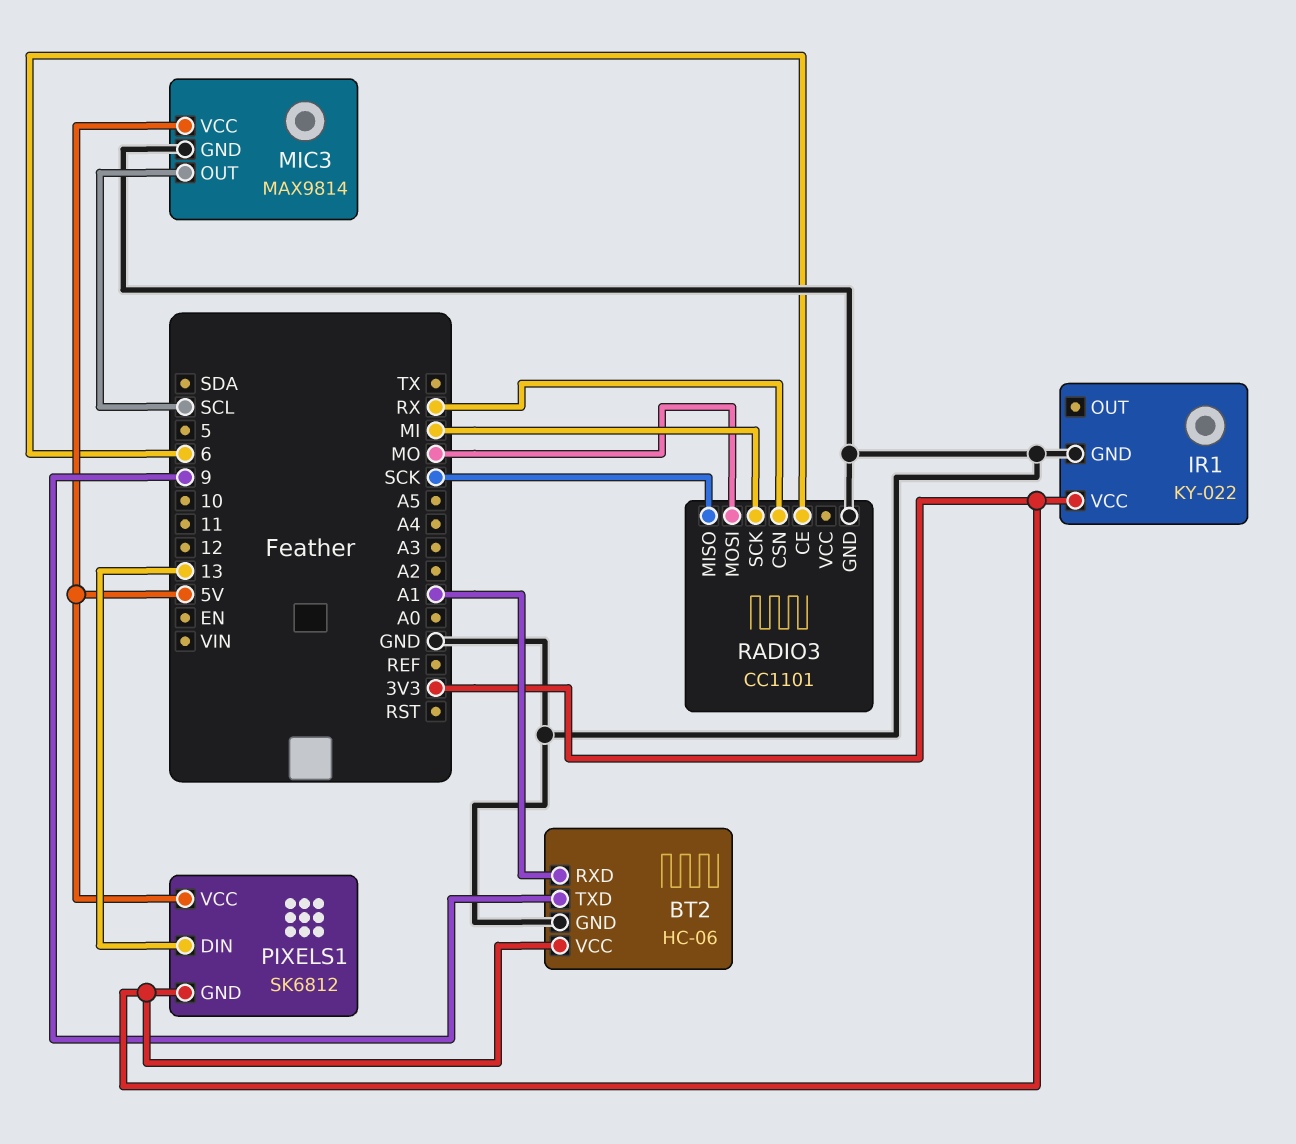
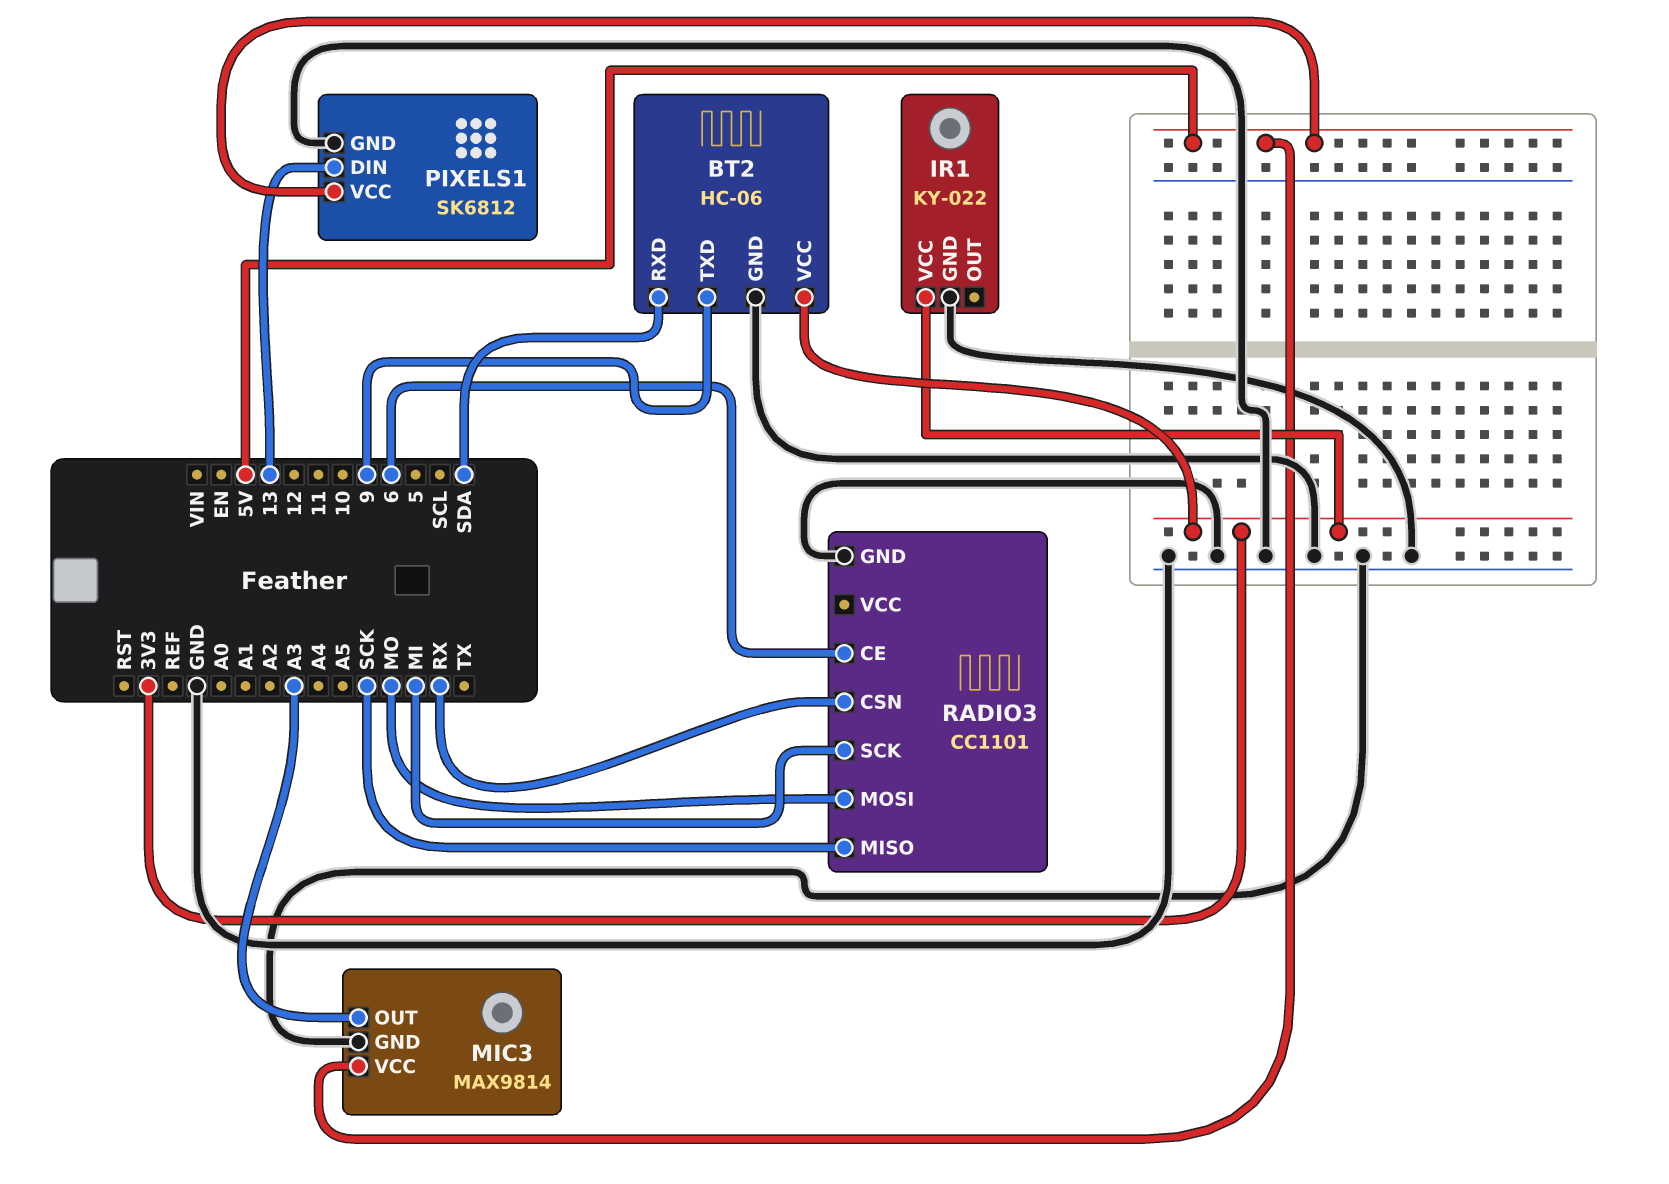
BT2 pin RXD: A1 -> SDA
MIC3 pin OUT: SCL -> A3
PIXELS1 pin GND: 3V3 -> GND

